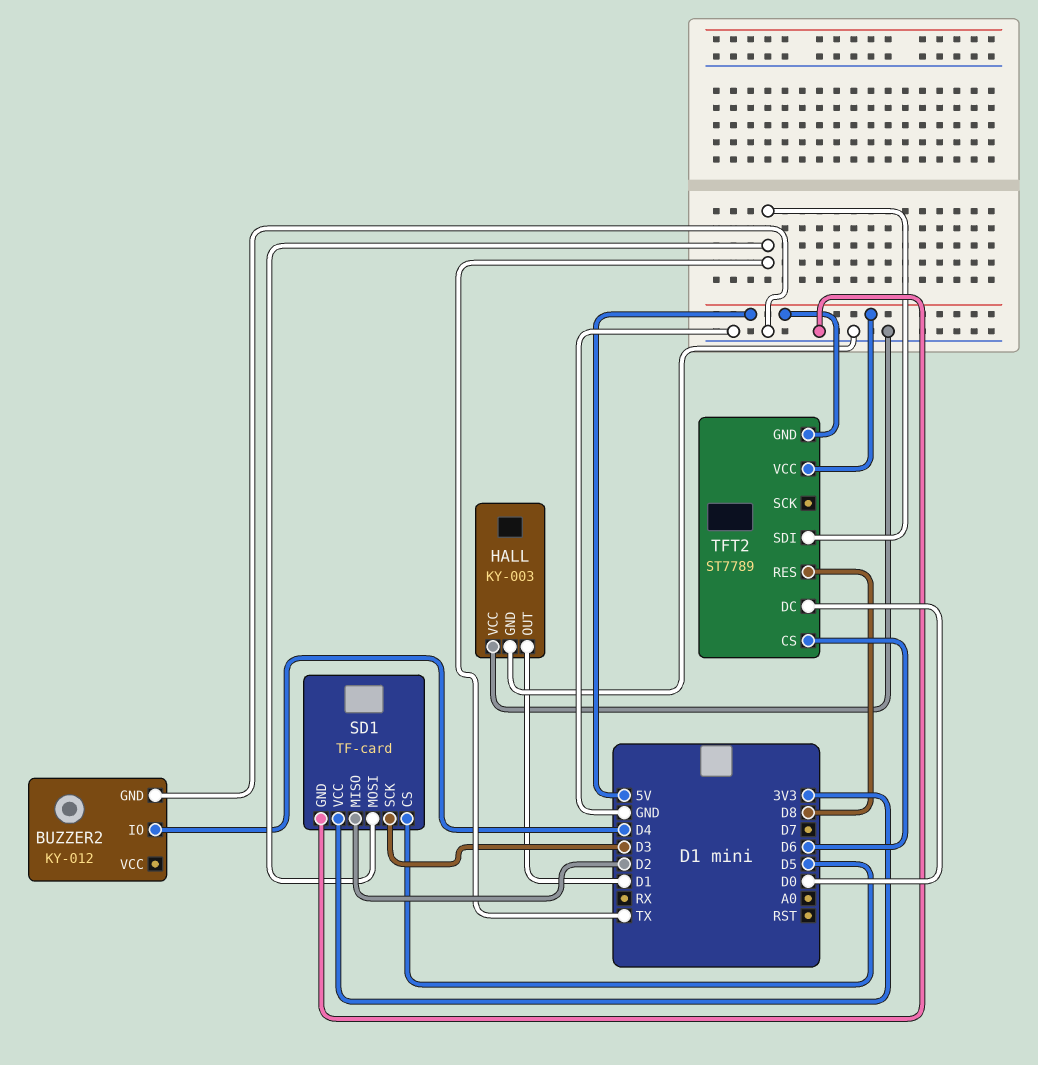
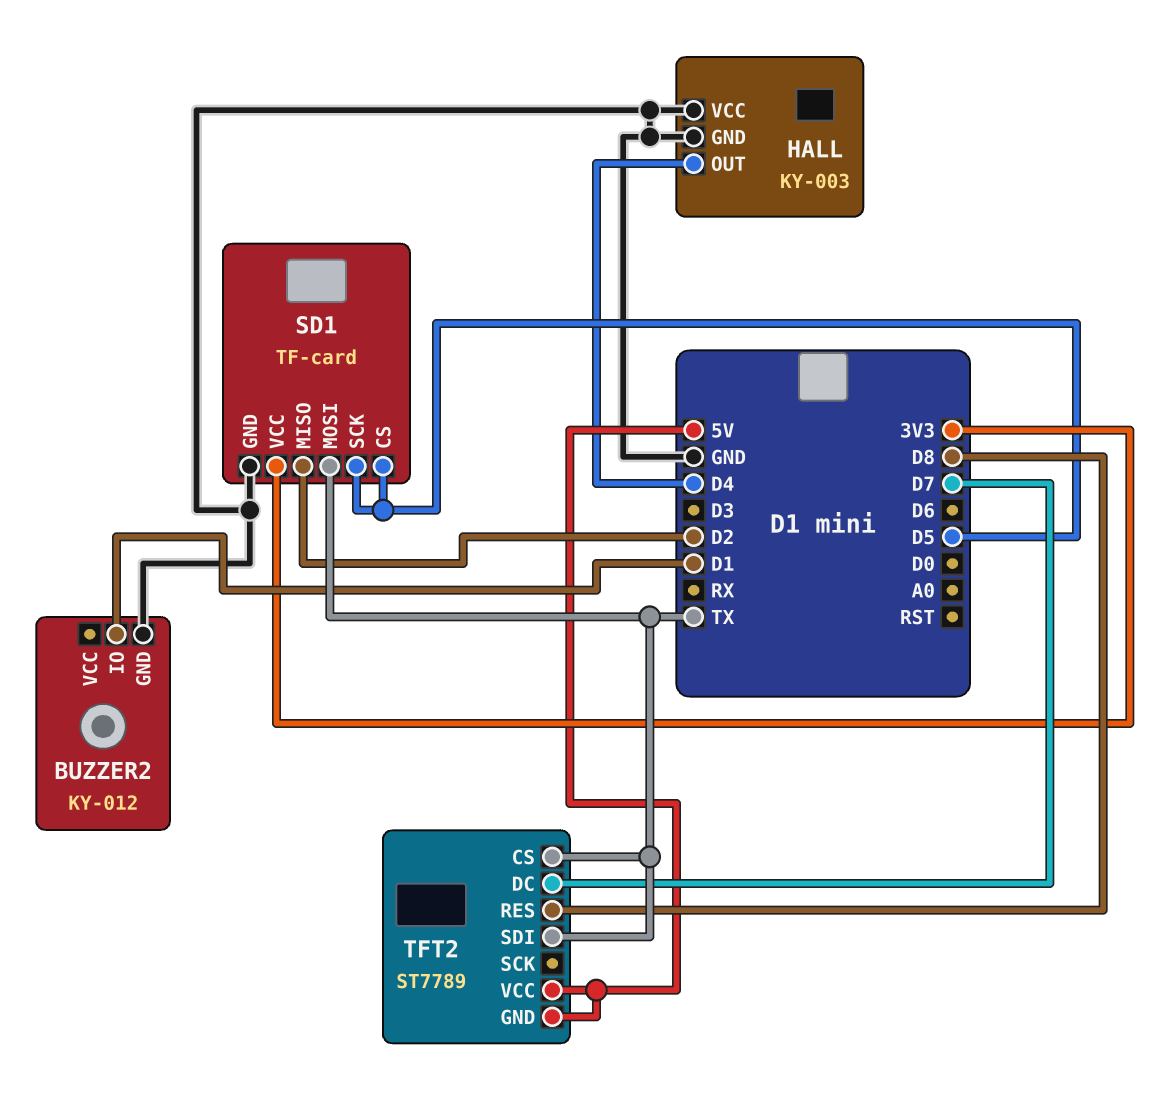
BUZZER2 pin IO: D4 -> D1
HALL pin OUT: D1 -> D4
SD1 pin SCK: D3 -> D5
TFT2 pin CS: D6 -> TX
TFT2 pin DC: D0 -> D7

